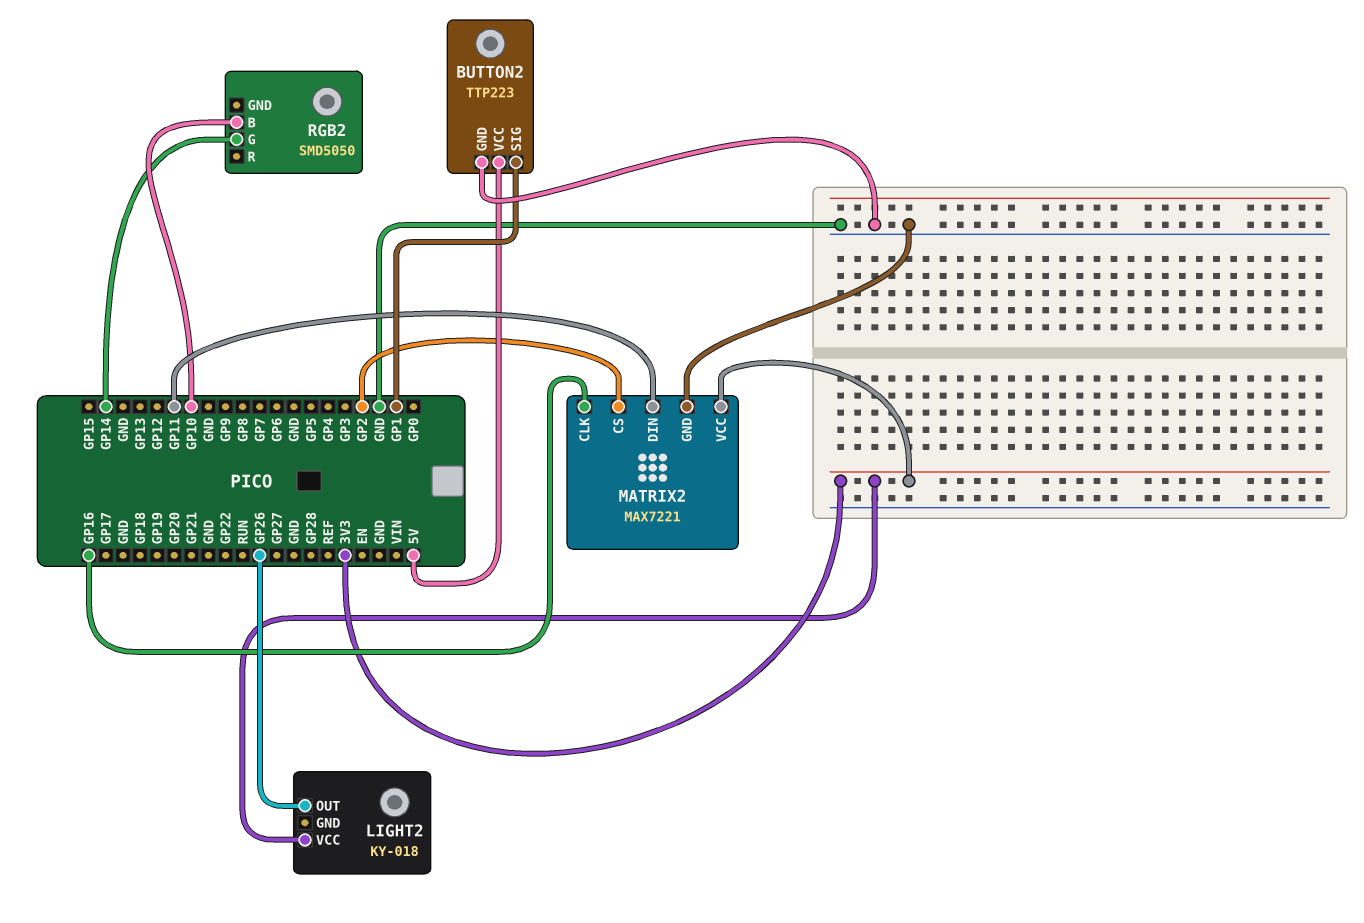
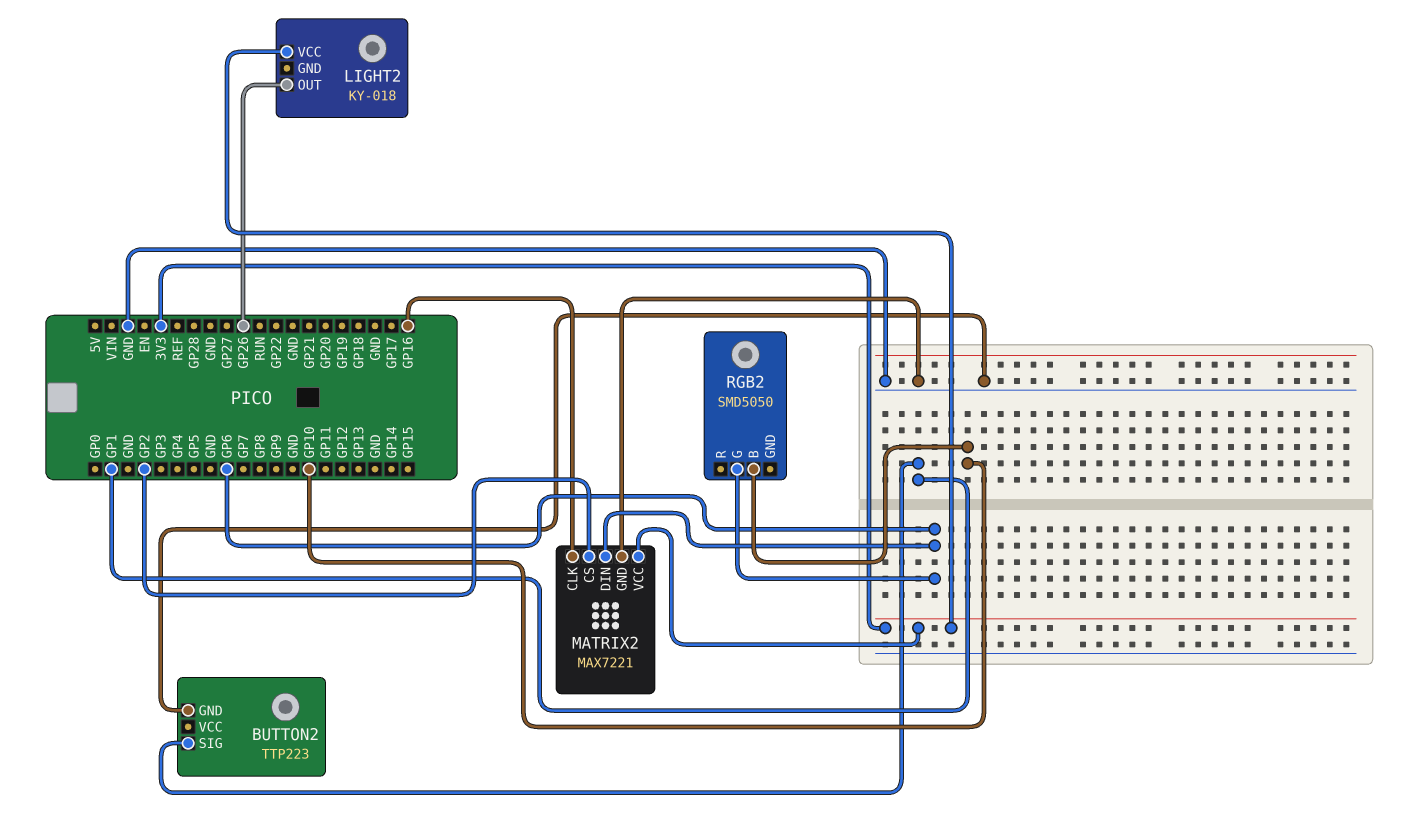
BUTTON2 pin VCC: 5V -> none
MATRIX2 pin DIN: GP11 -> GP6
RGB2 pin G: GP14 -> GP6

